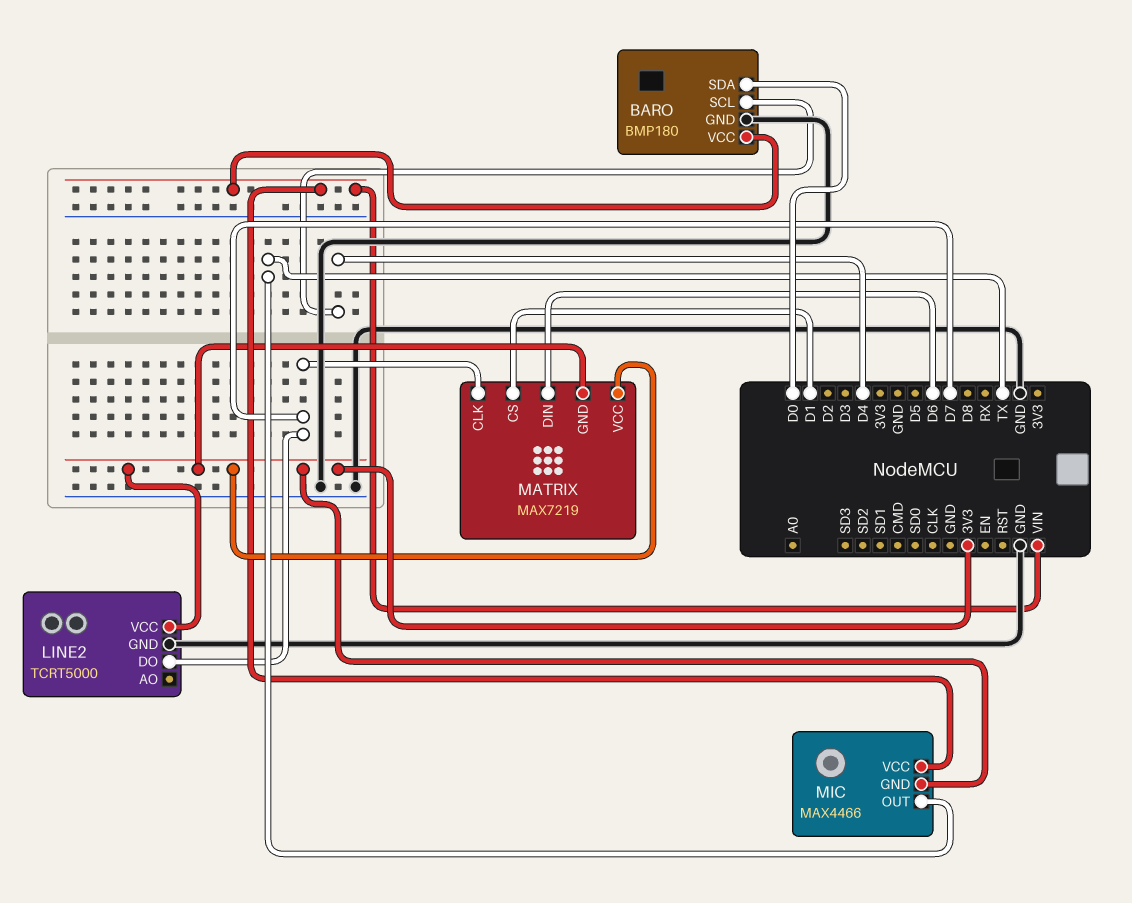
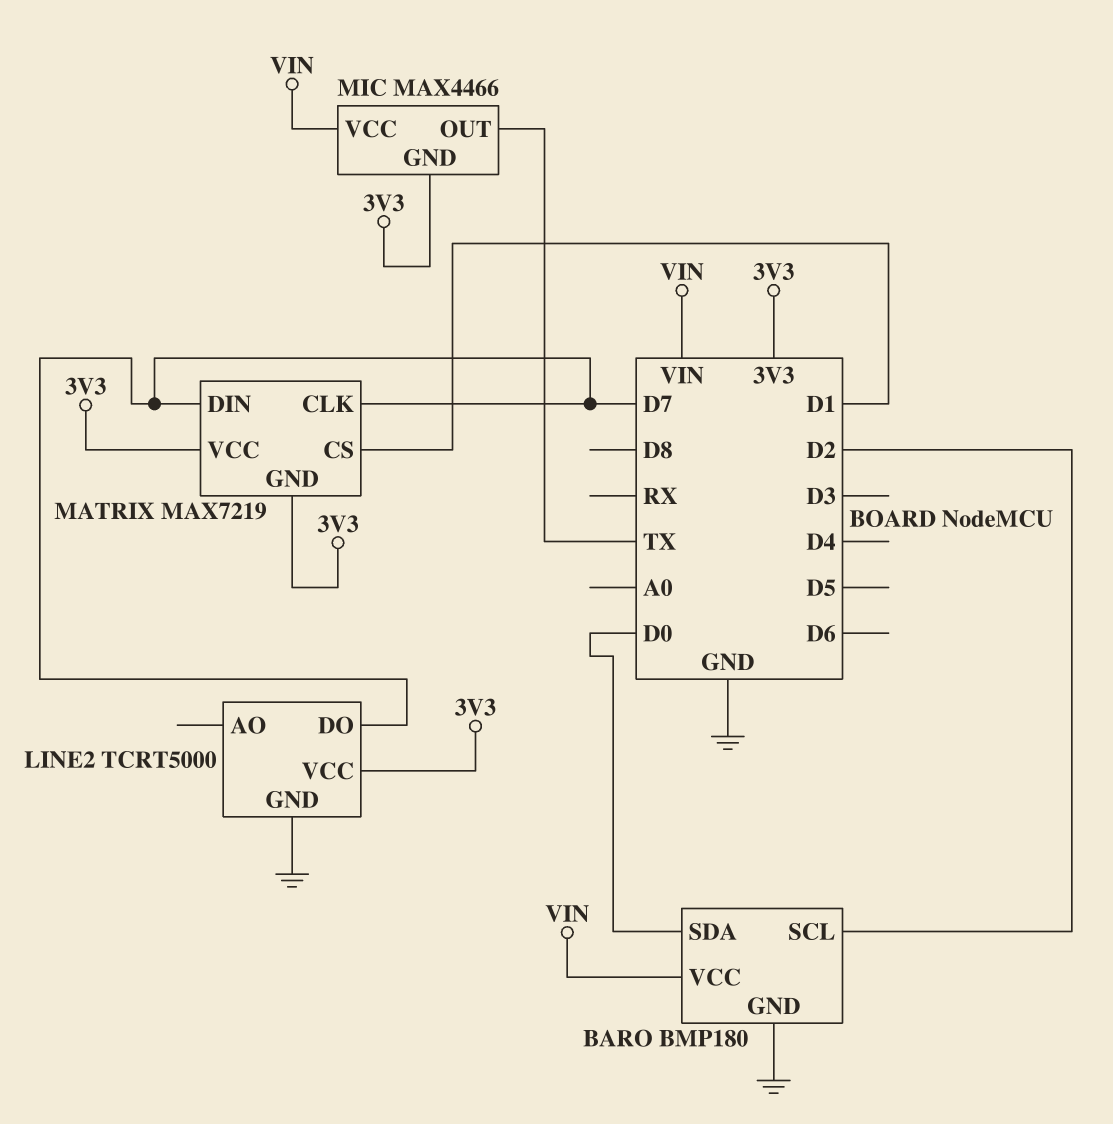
BARO pin SCL: D4 -> D2
MATRIX pin DIN: D6 -> D7

